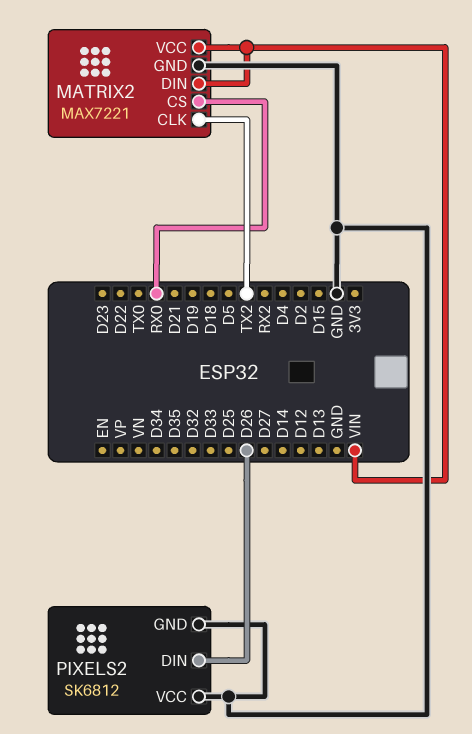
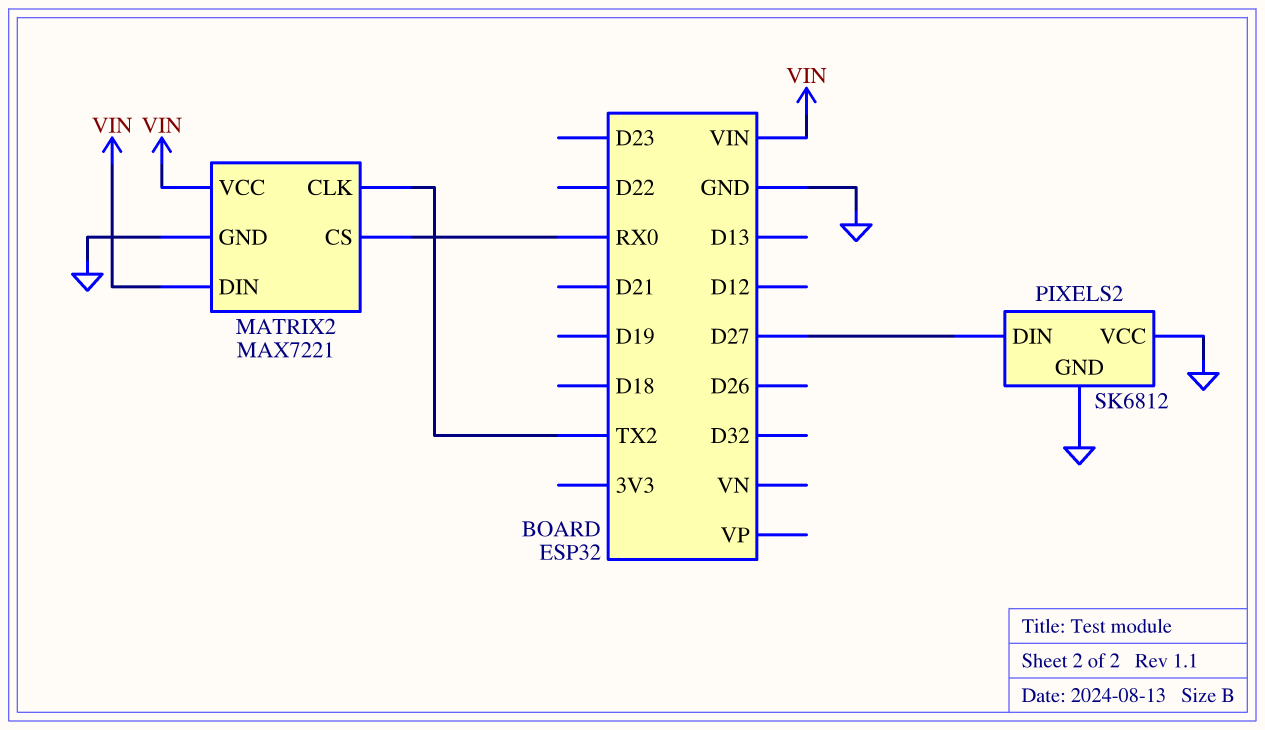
PIXELS2 pin DIN: D26 -> D27

